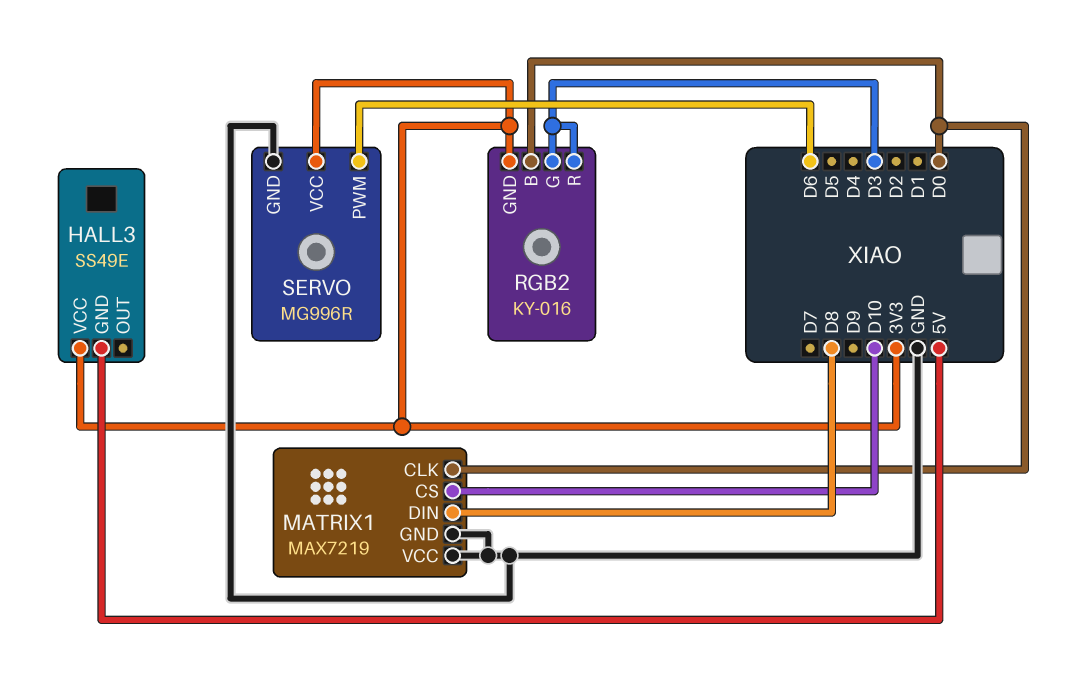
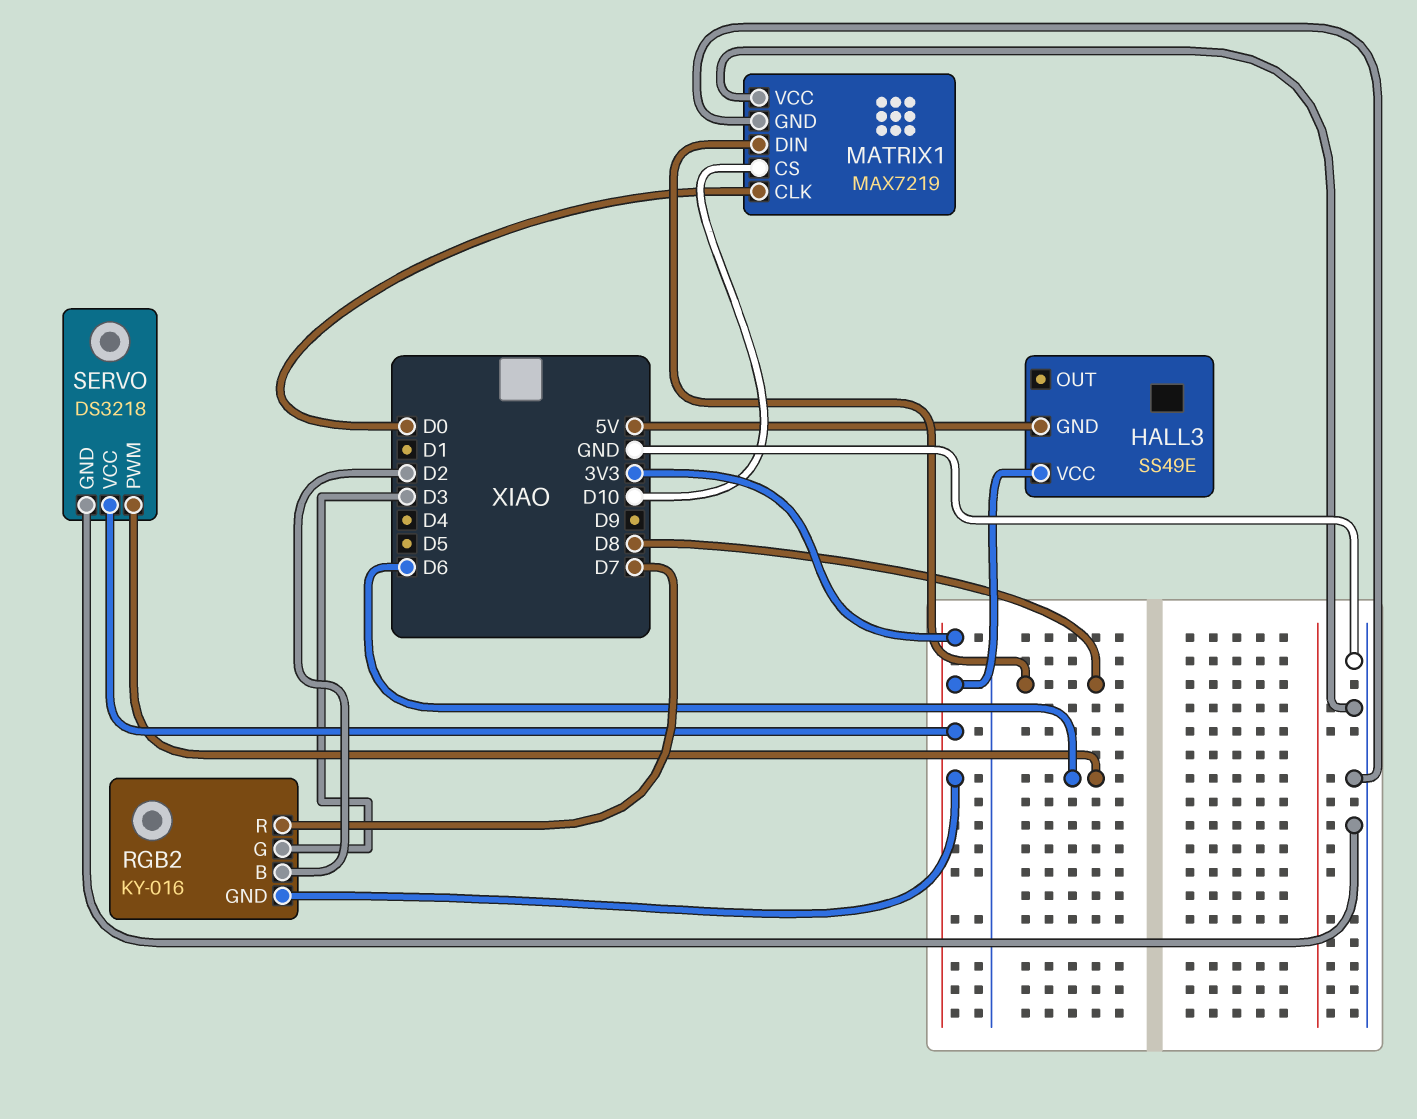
RGB2 pin B: D0 -> D2
RGB2 pin R: D3 -> D7
SERVO: MG996R -> DS3218

